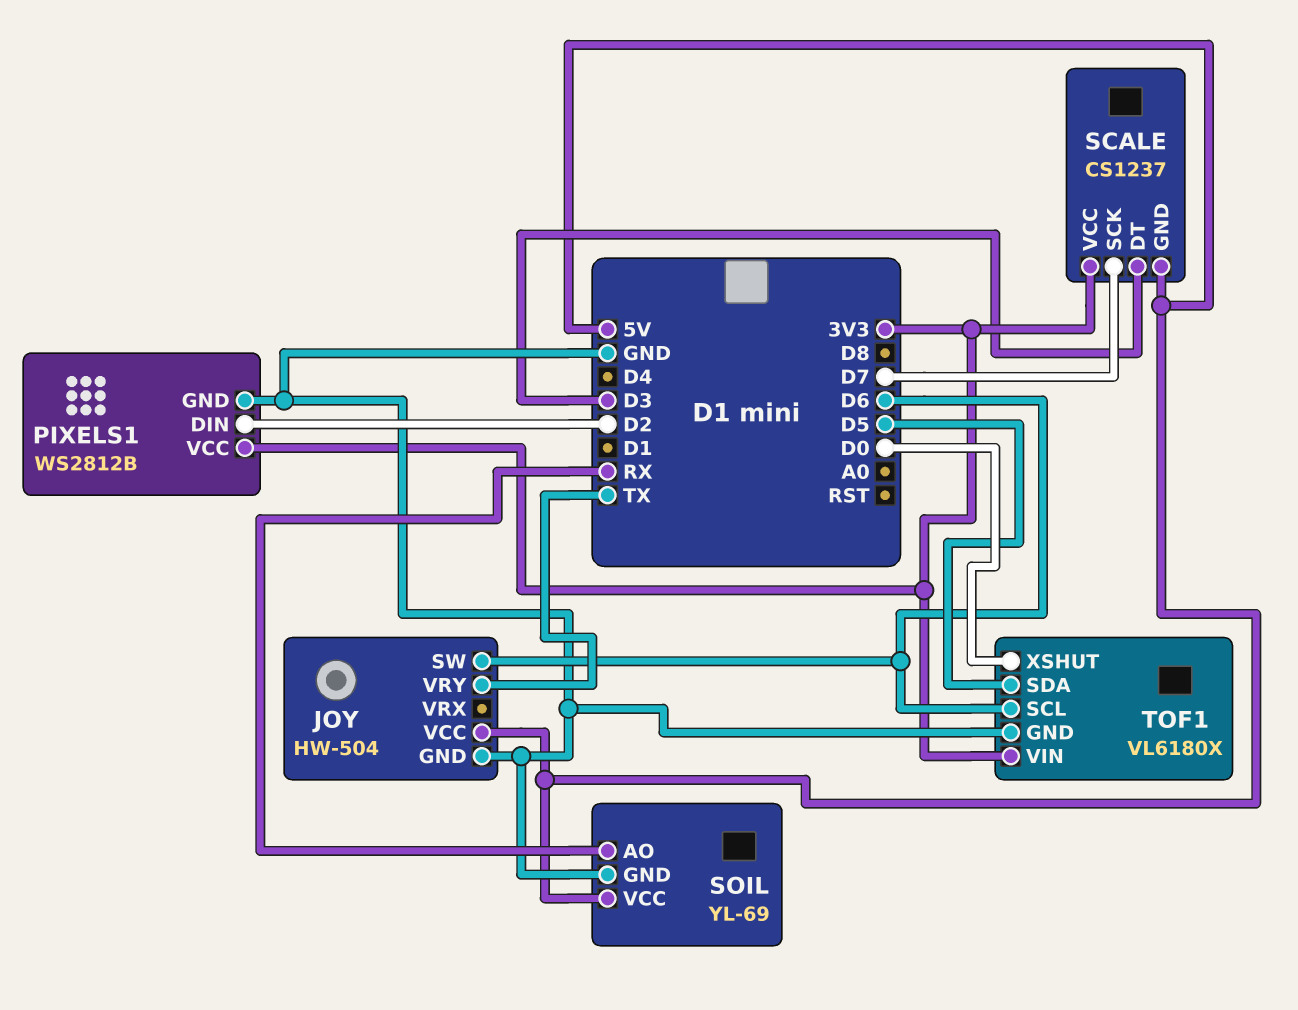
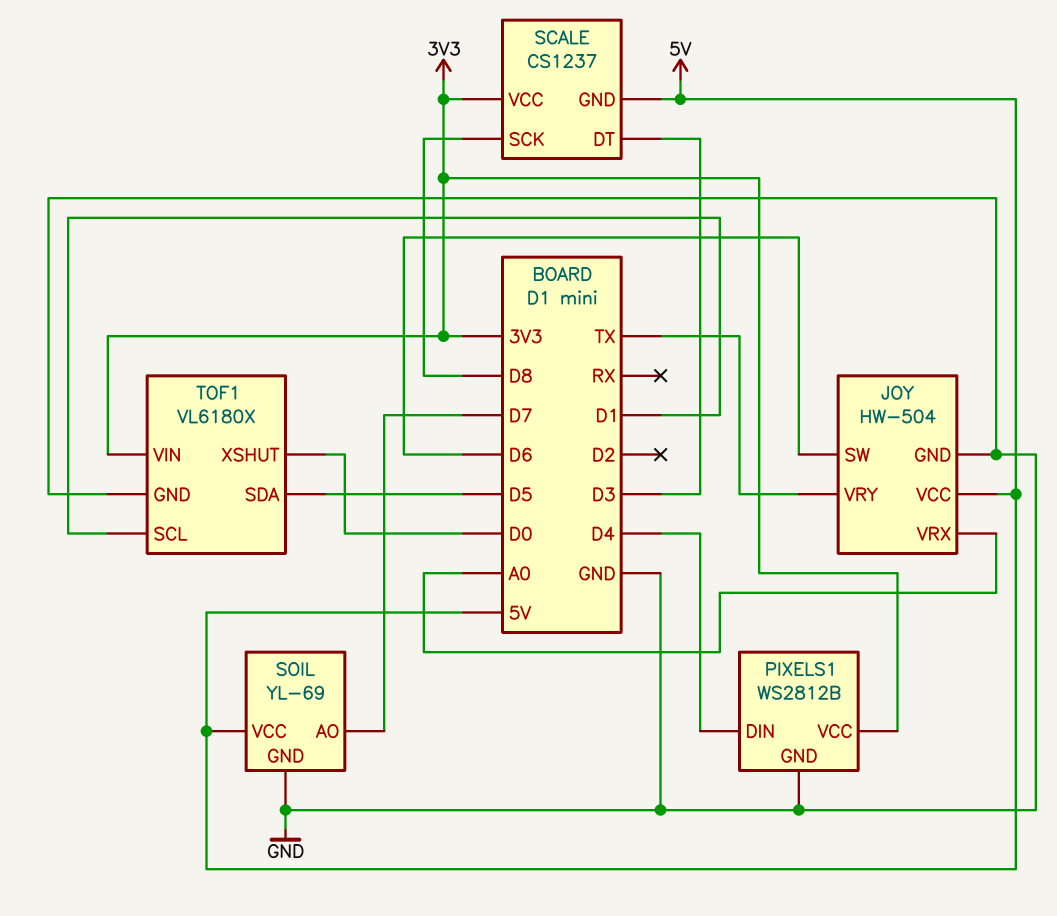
JOY pin VRX: none -> A0
PIXELS1 pin DIN: D2 -> D4
SCALE pin SCK: D7 -> D8
SOIL pin AO: RX -> D7
TOF1 pin SCL: D6 -> D1

